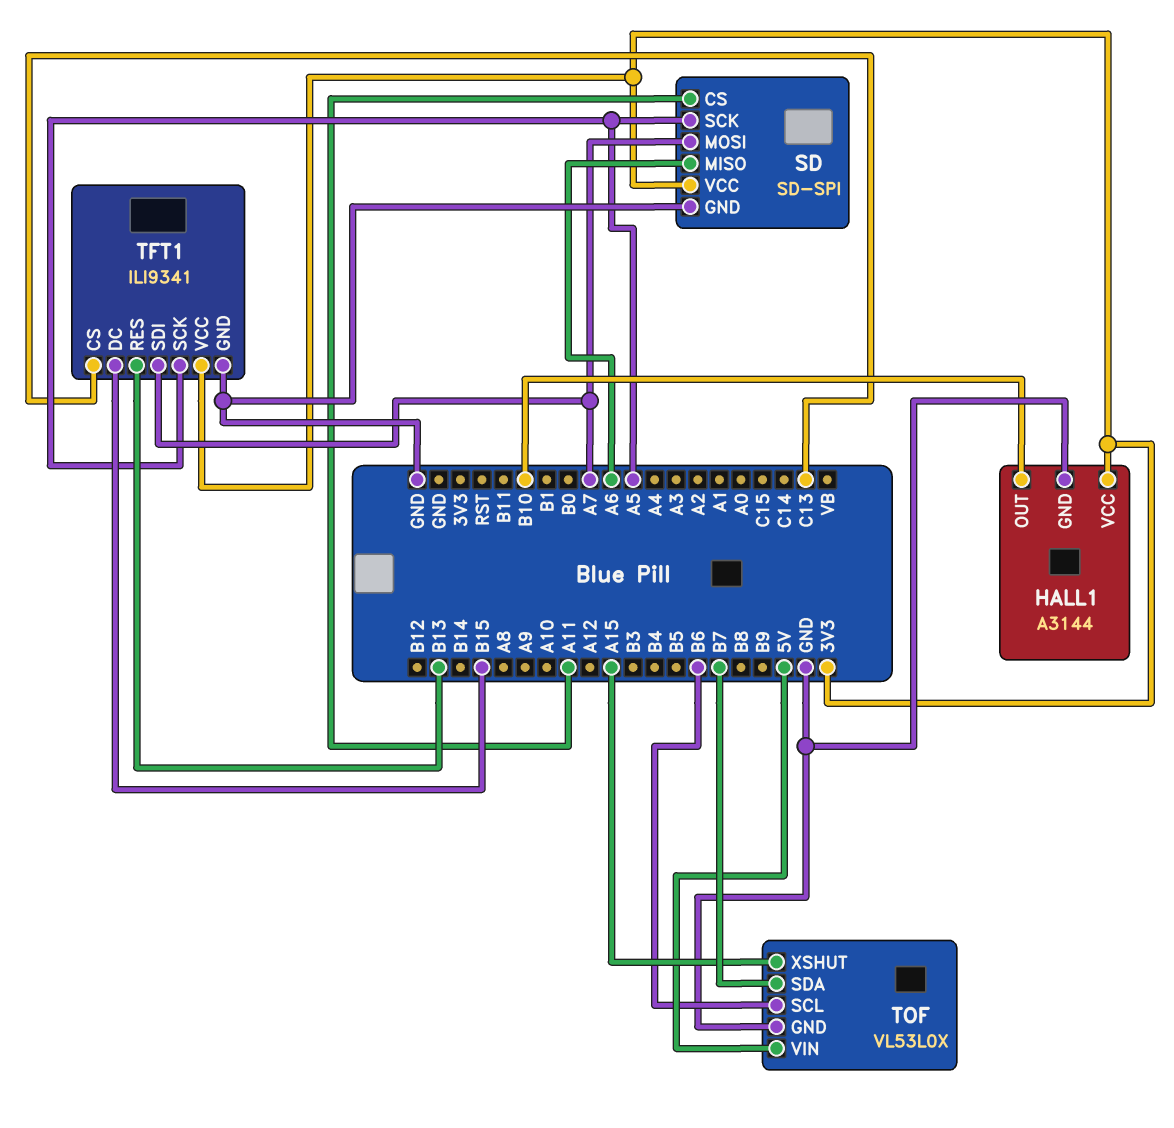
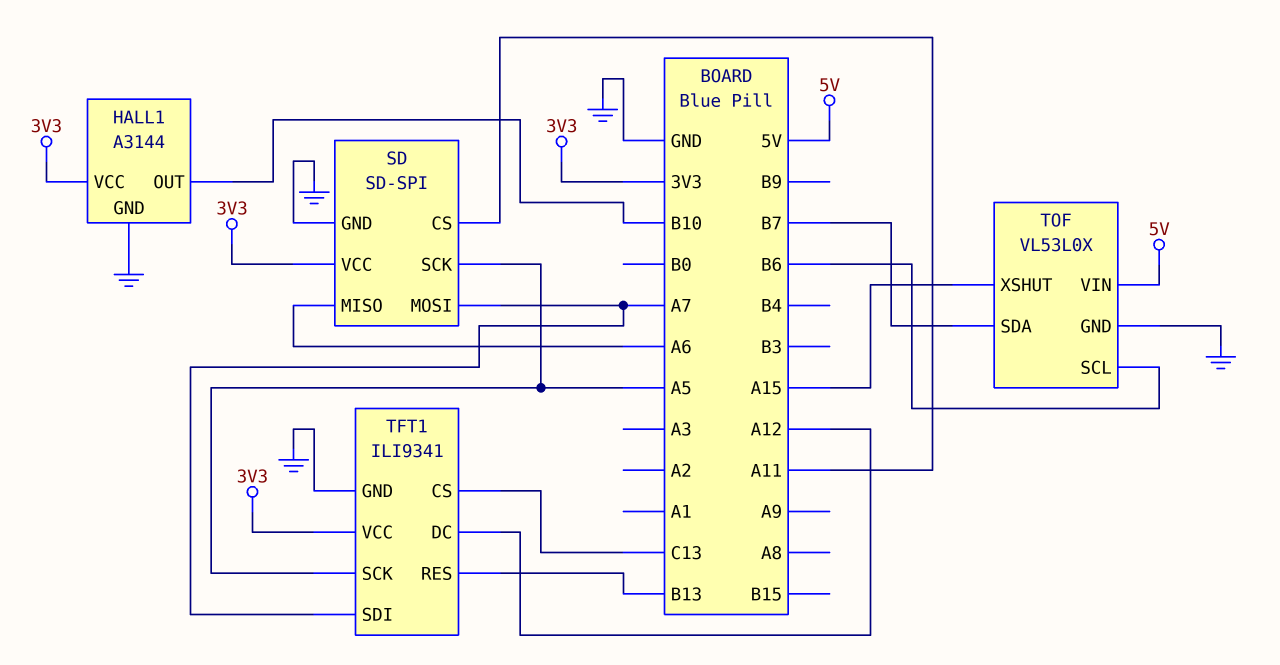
TFT1 pin DC: B15 -> A12

